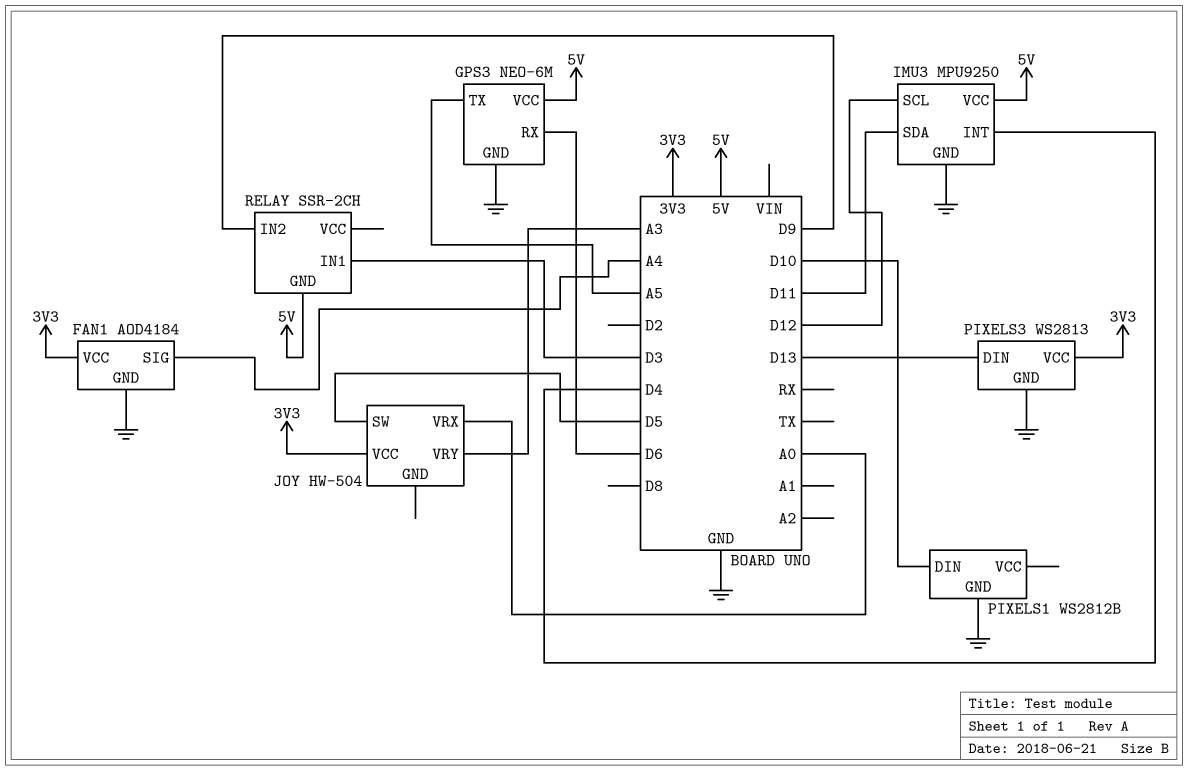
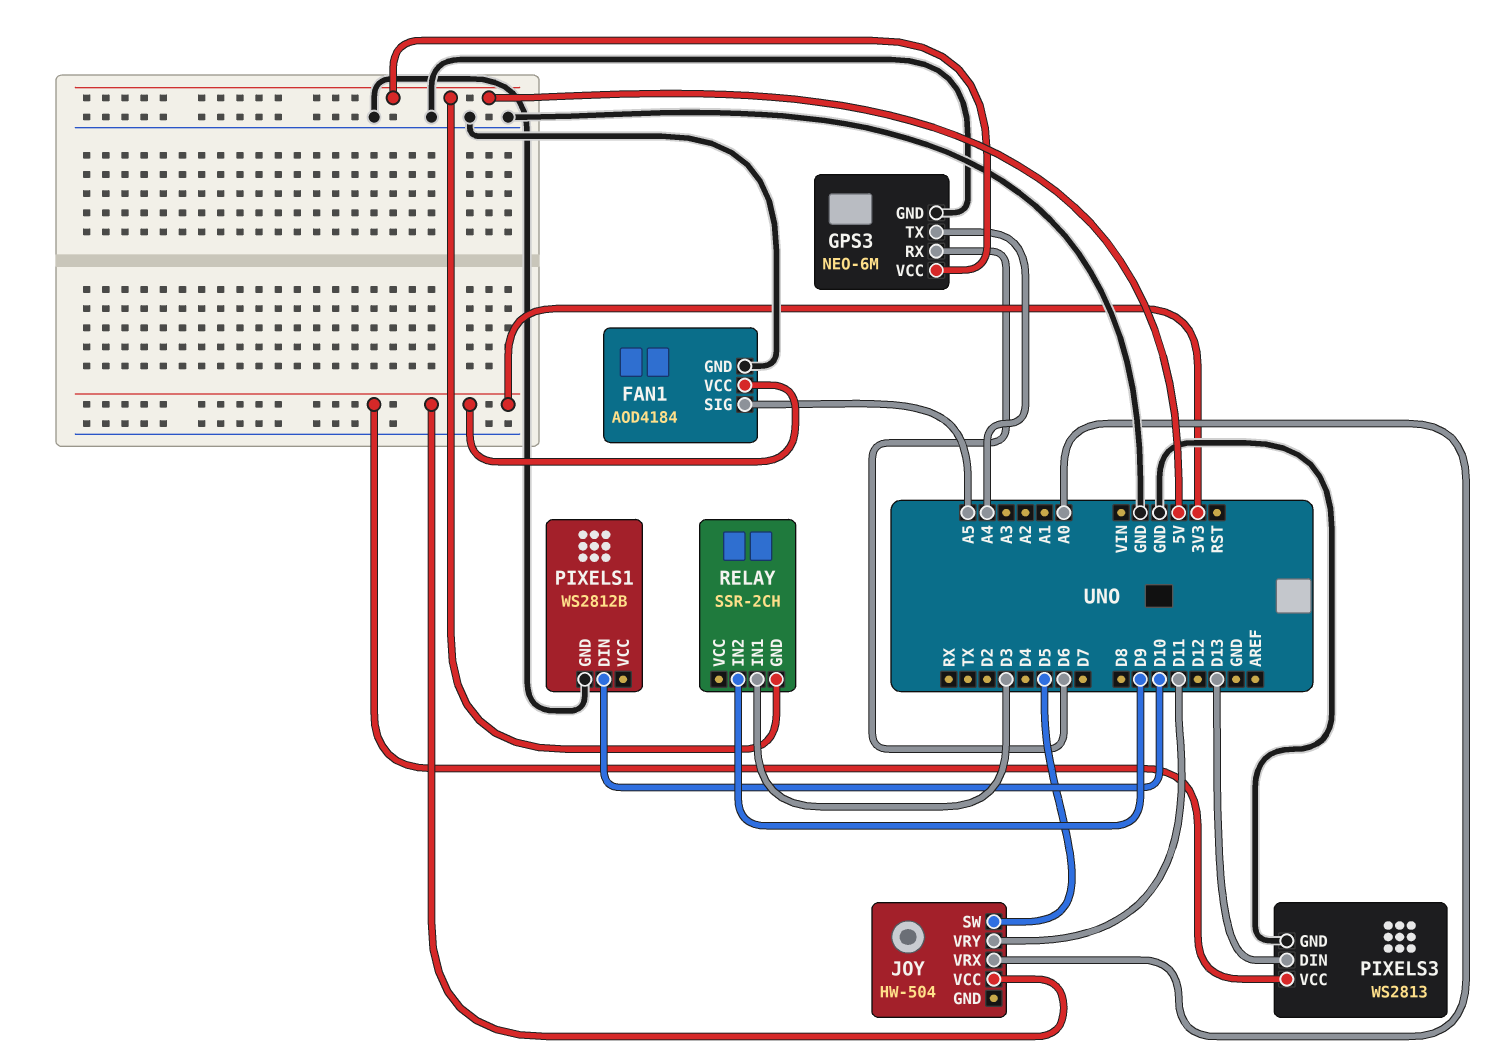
FAN1 pin SIG: A4 -> A5
GPS3 pin TX: A5 -> A4
IMU3: MPU9250 -> none
IMU3 pin GND: GND -> none
IMU3 pin INT: D4 -> none
IMU3 pin SCL: D12 -> none
IMU3 pin SDA: D11 -> none
IMU3 pin VCC: 5V -> none
JOY pin VRY: A3 -> D11

